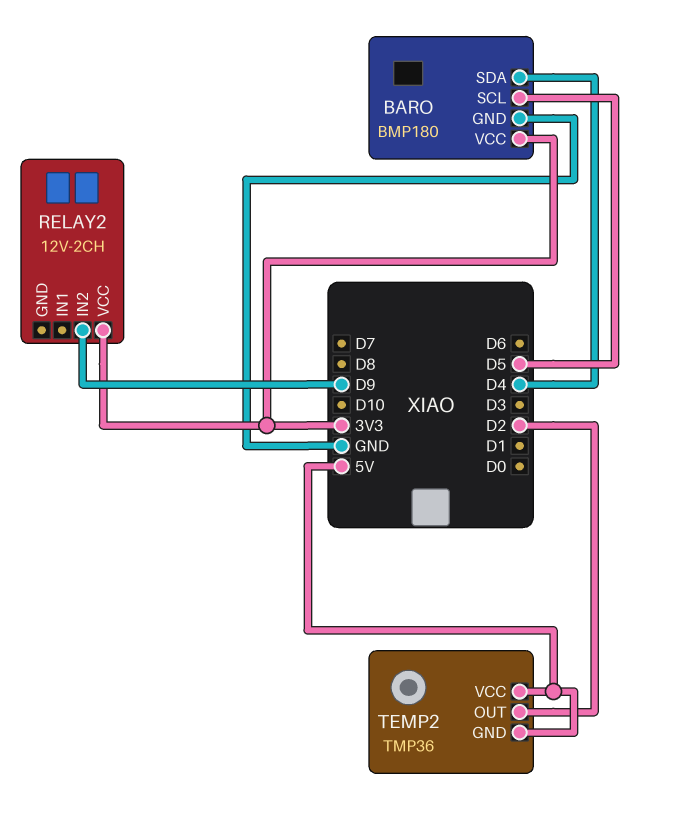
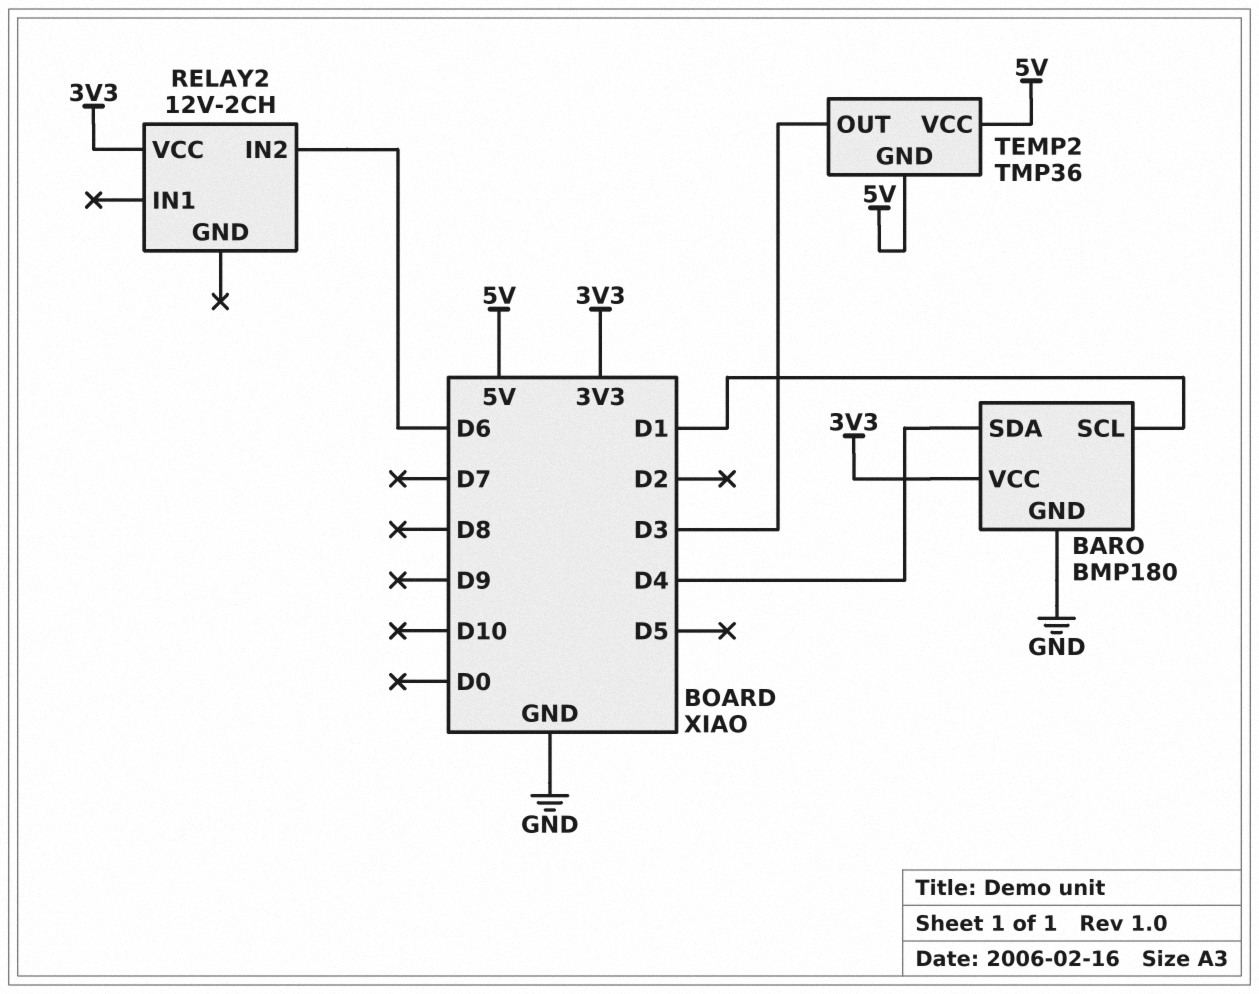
BARO pin SCL: D5 -> D1
RELAY2 pin IN2: D9 -> D6
TEMP2 pin OUT: D2 -> D3

